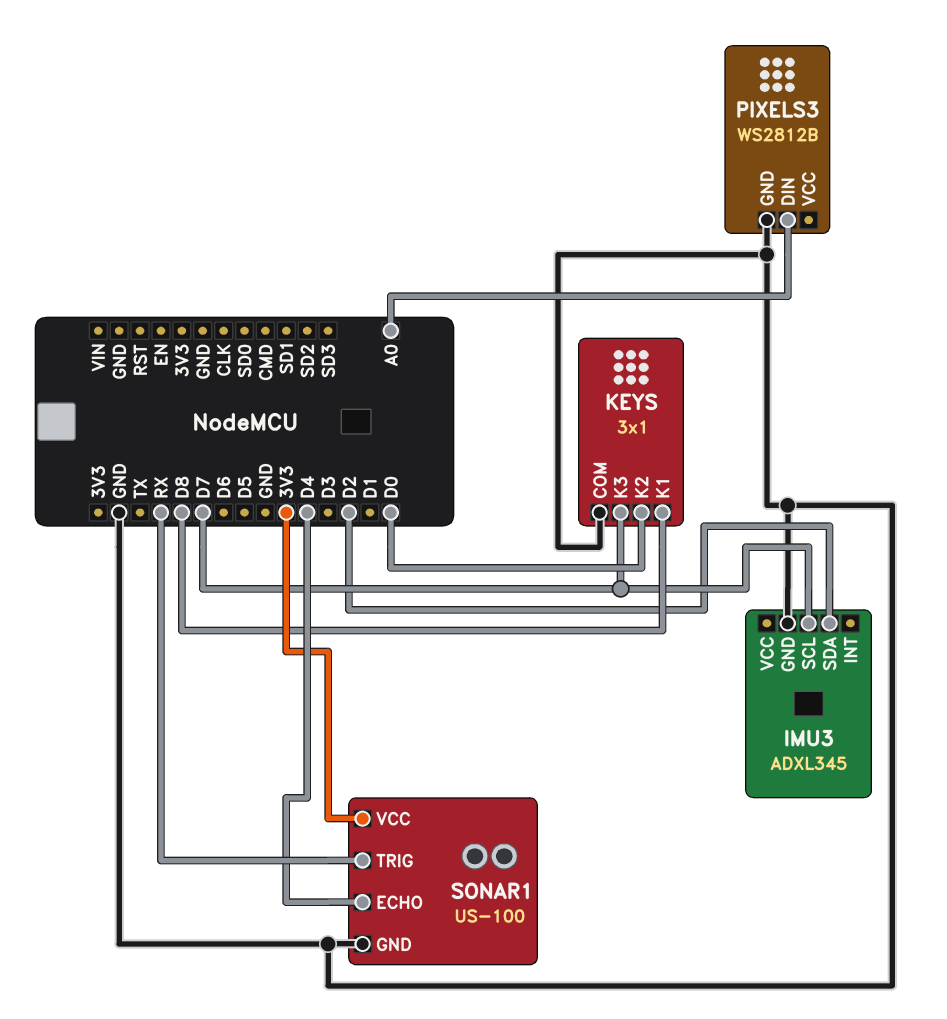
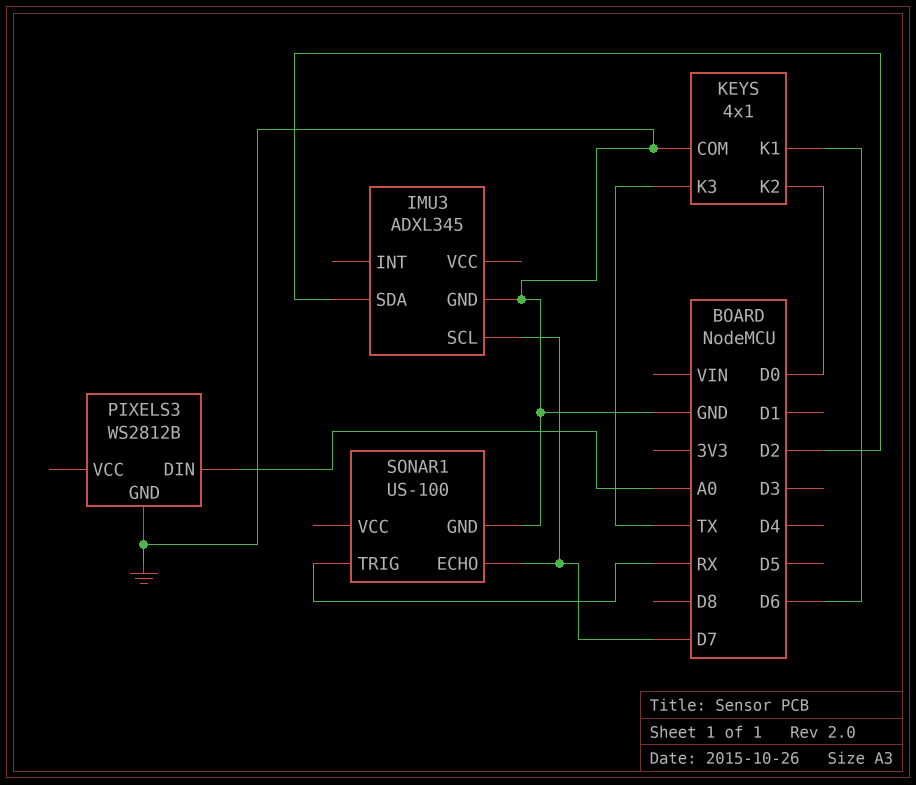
KEYS: 3x1 -> 4x1
KEYS pin K1: D8 -> D6
KEYS pin K3: D7 -> TX
SONAR1 pin ECHO: D4 -> D7
SONAR1 pin VCC: 3V3 -> none

